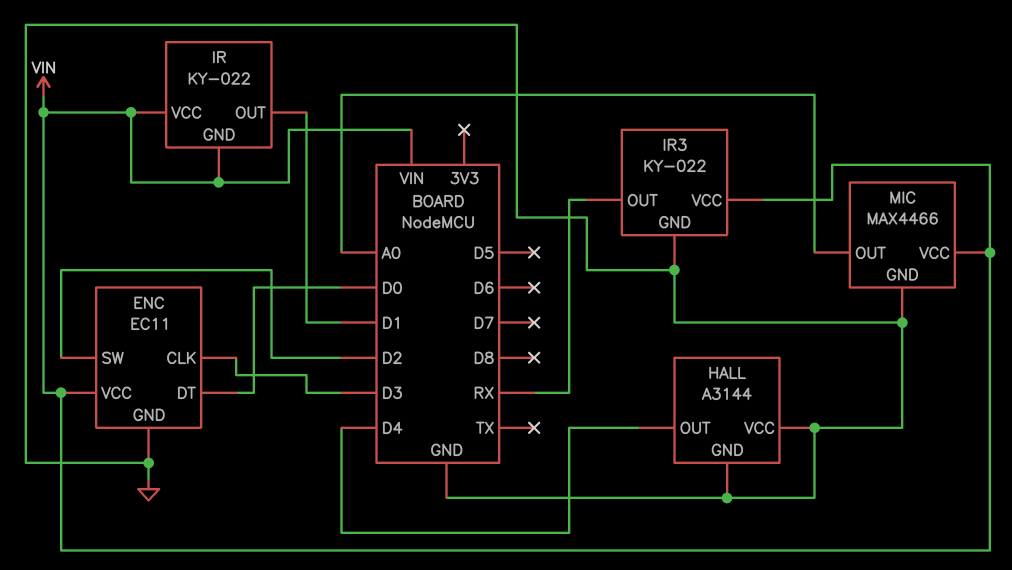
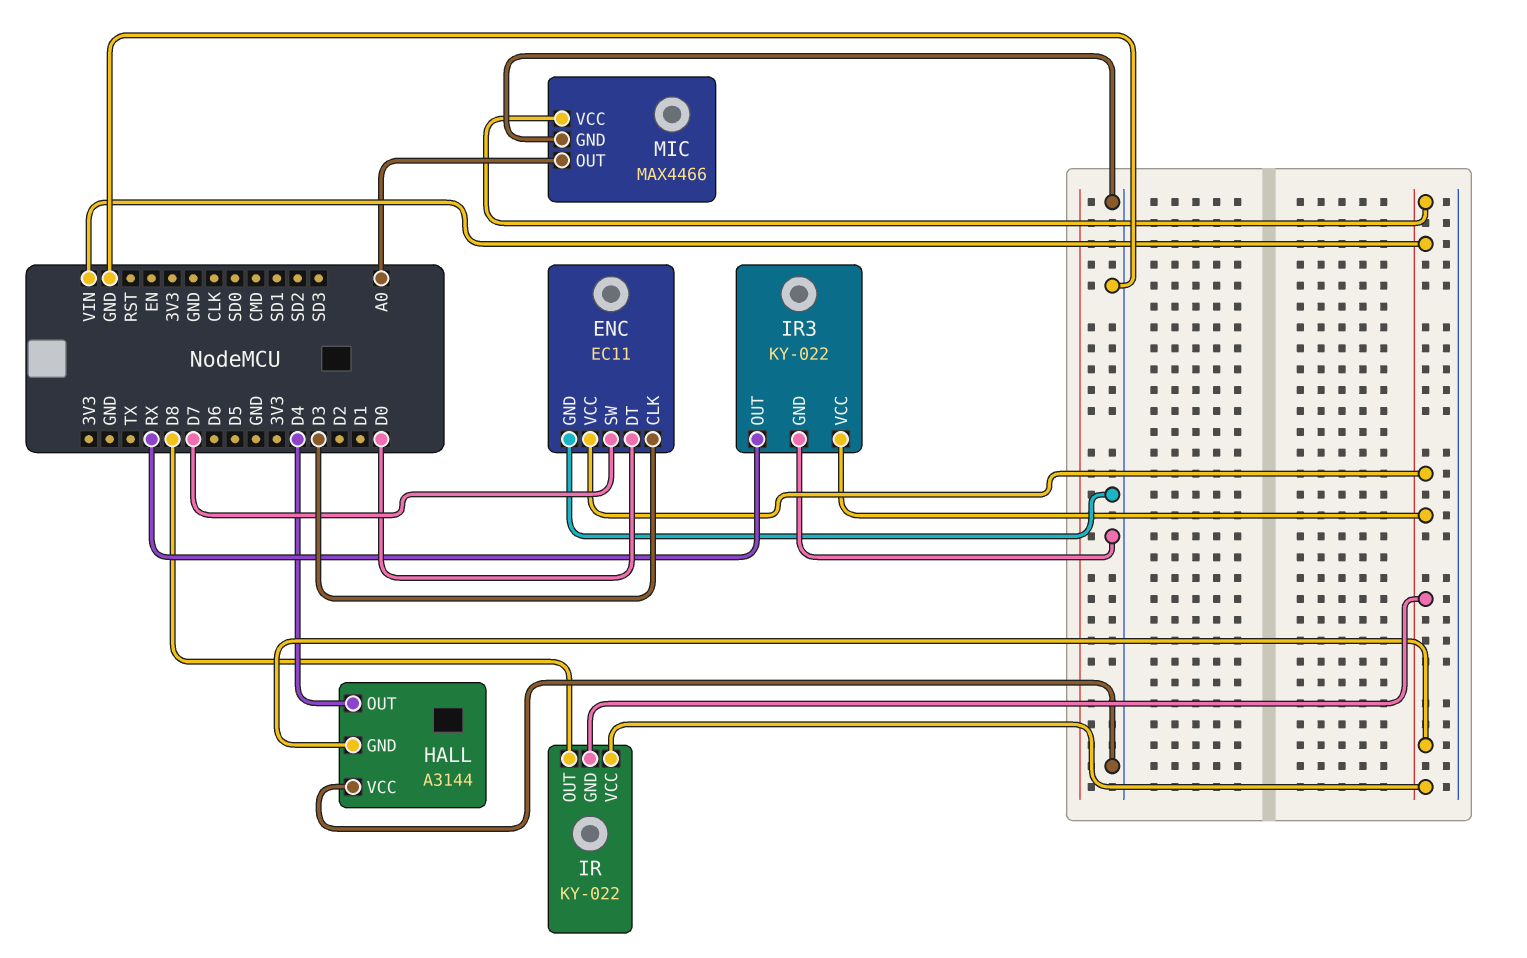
ENC pin SW: D2 -> D7
HALL pin GND: GND -> VIN
IR pin OUT: D1 -> D8

